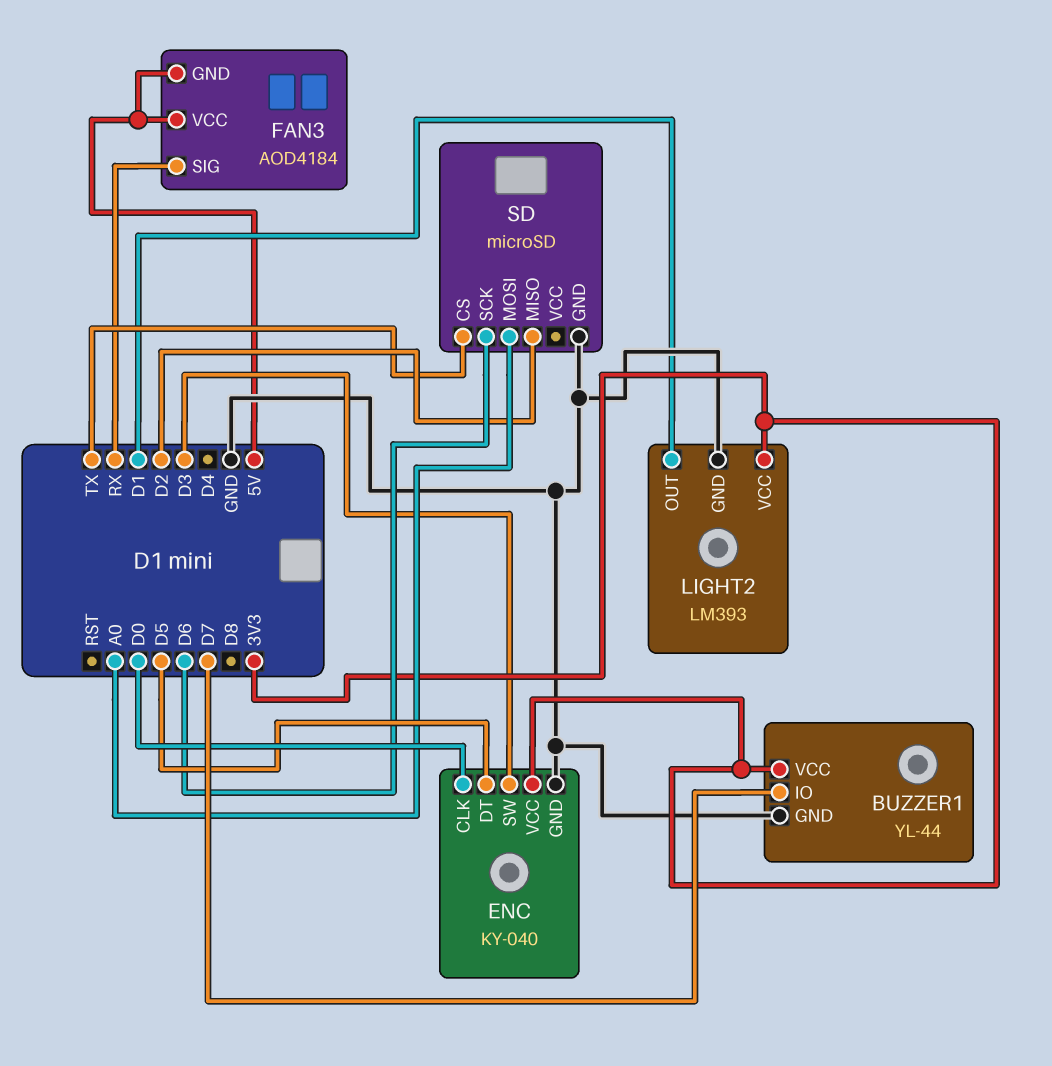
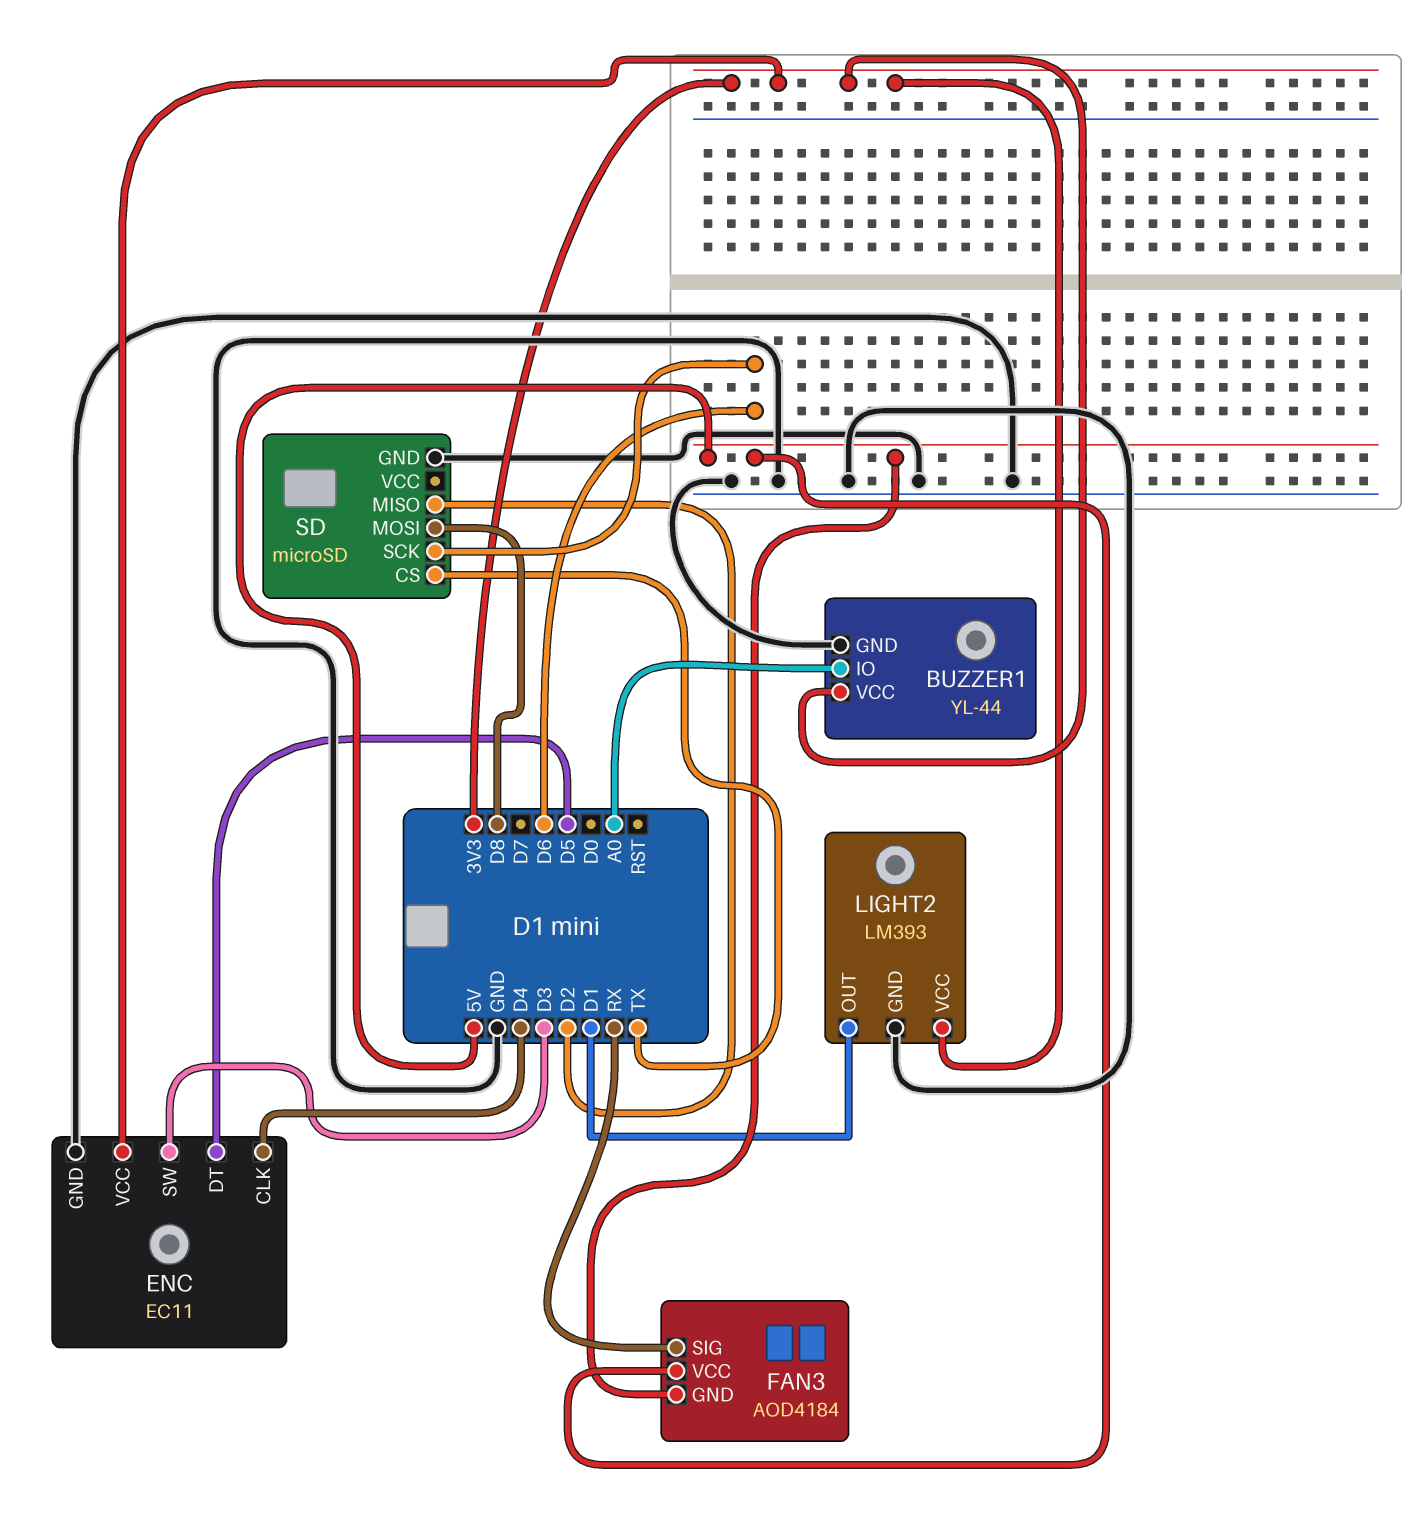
BUZZER1 pin IO: D7 -> A0
ENC: KY-040 -> EC11
ENC pin CLK: D0 -> D4
SD pin MOSI: A0 -> D8

